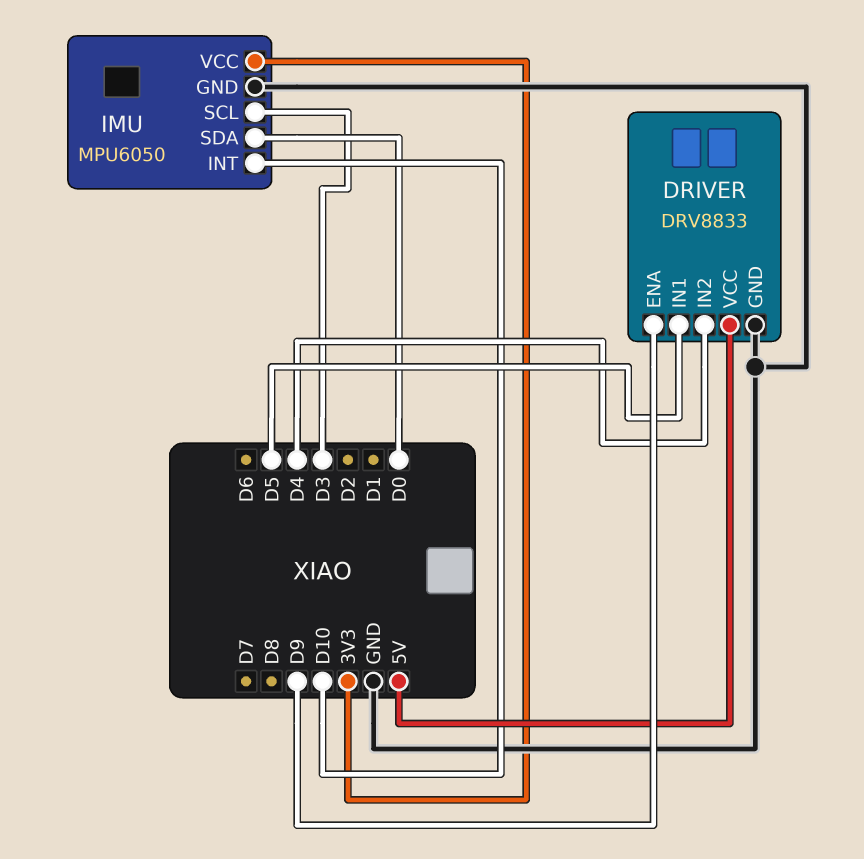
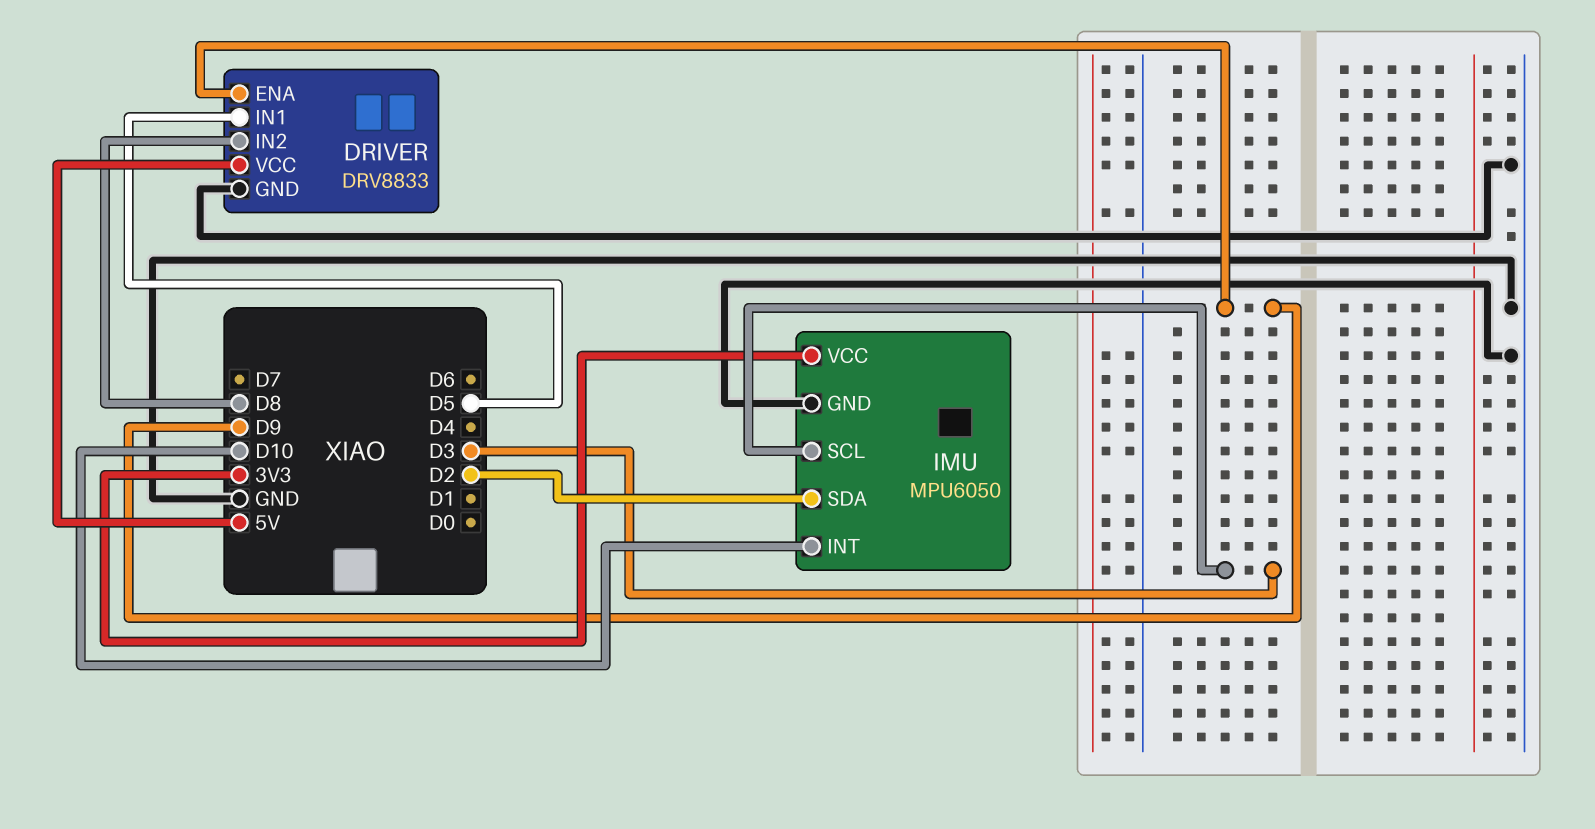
DRIVER pin IN2: D4 -> D8
IMU pin SDA: D0 -> D2

